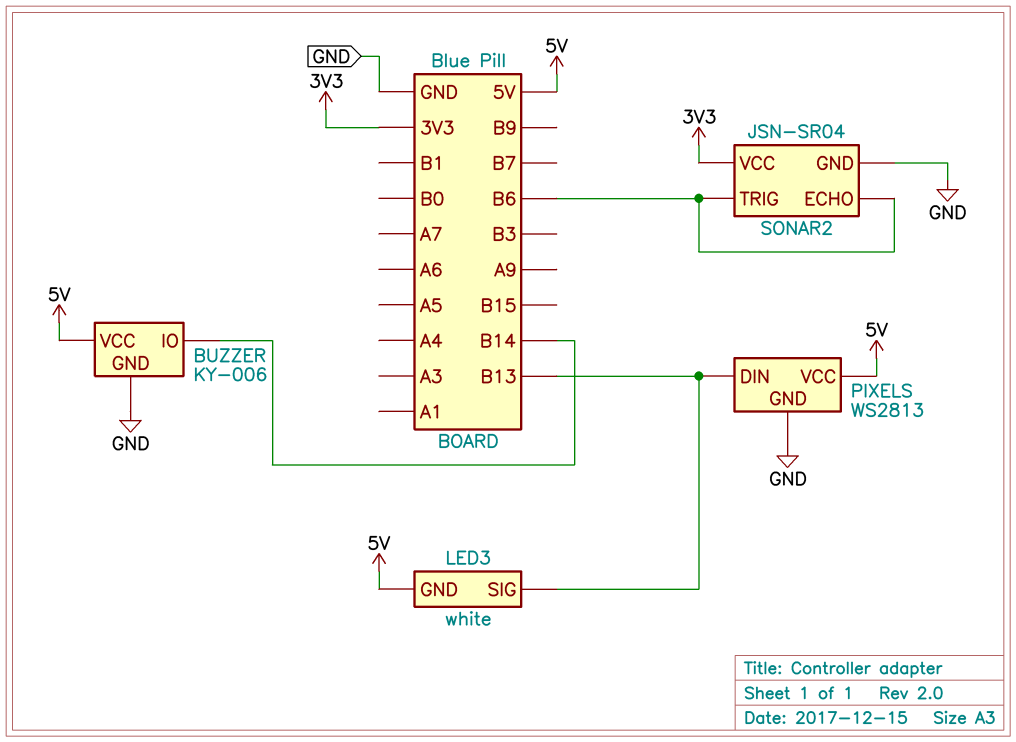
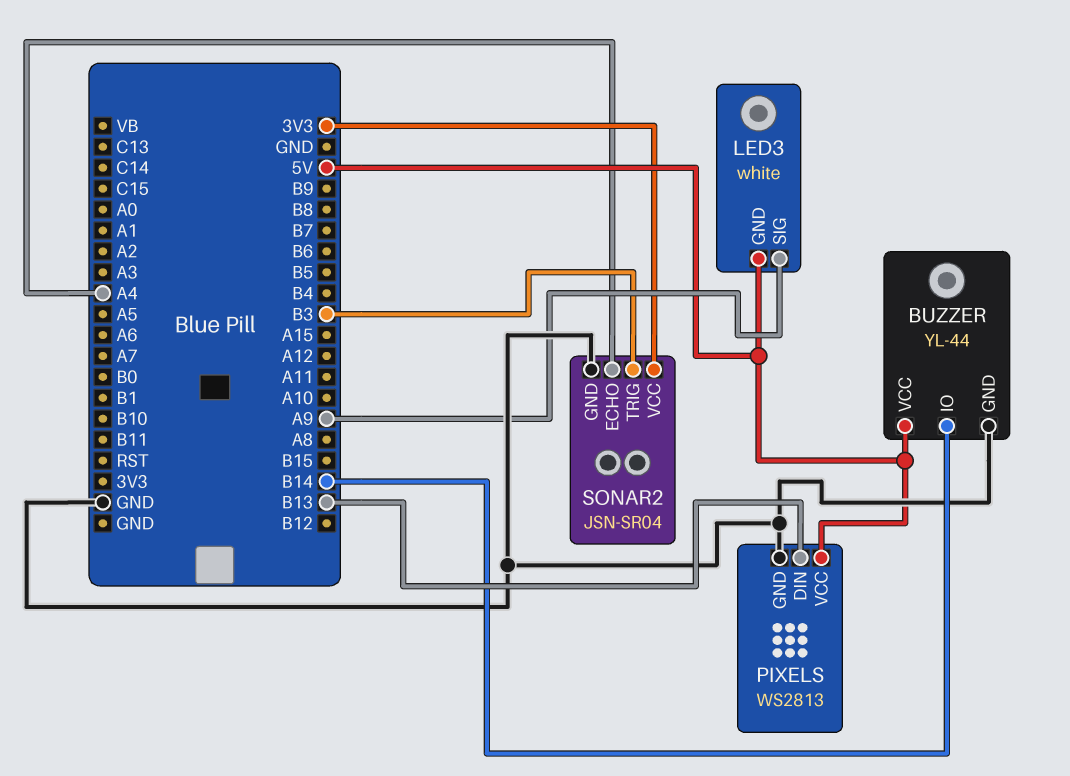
BUZZER: KY-006 -> YL-44
LED3 pin SIG: B13 -> A9
SONAR2 pin ECHO: B6 -> A4
SONAR2 pin TRIG: B6 -> B3

